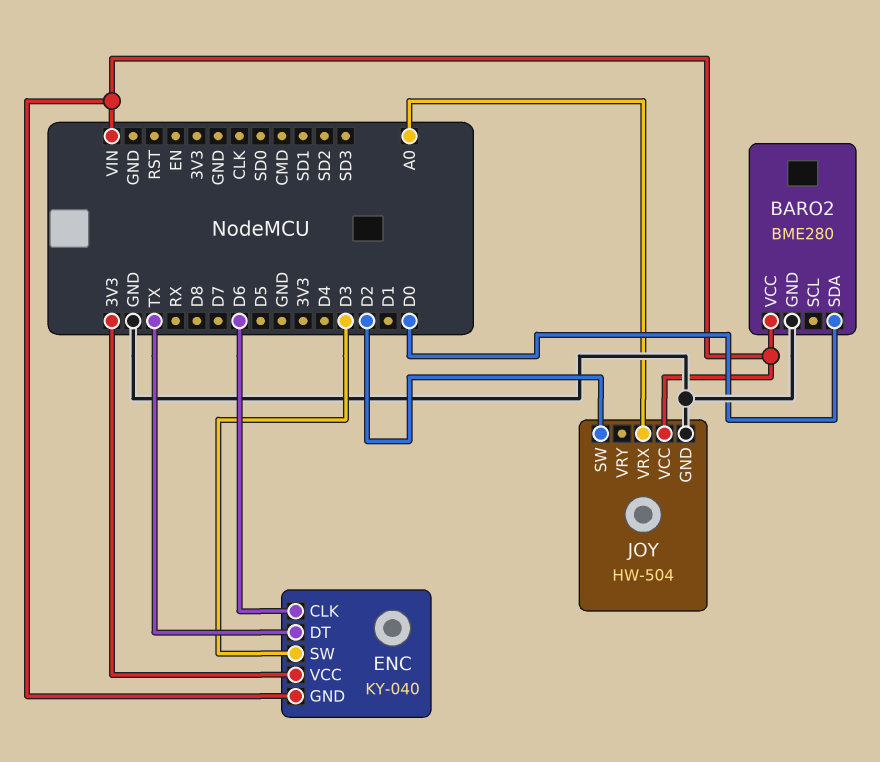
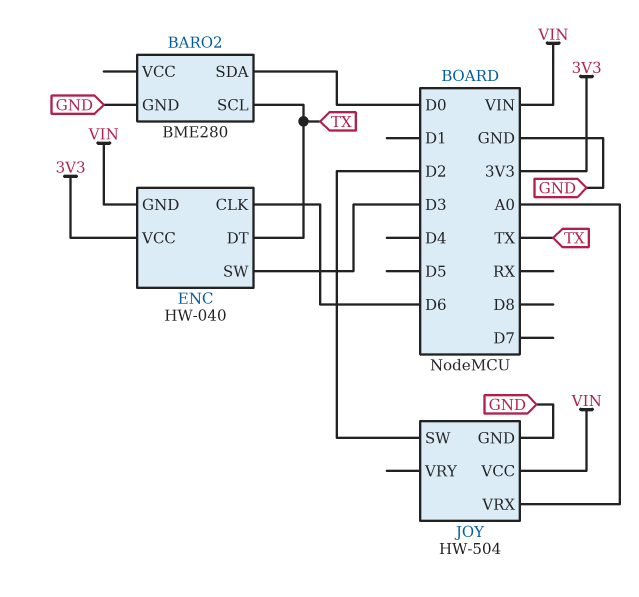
BARO2 pin SCL: none -> TX
BARO2 pin VCC: VIN -> none
ENC: KY-040 -> HW-040

